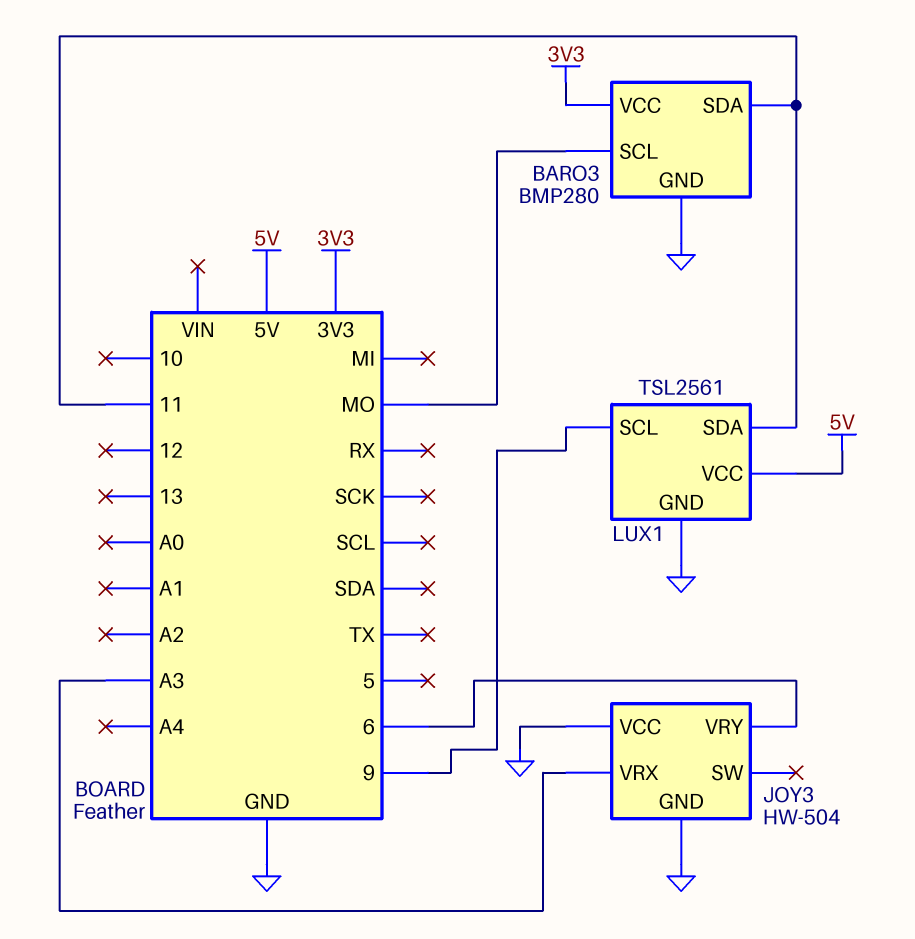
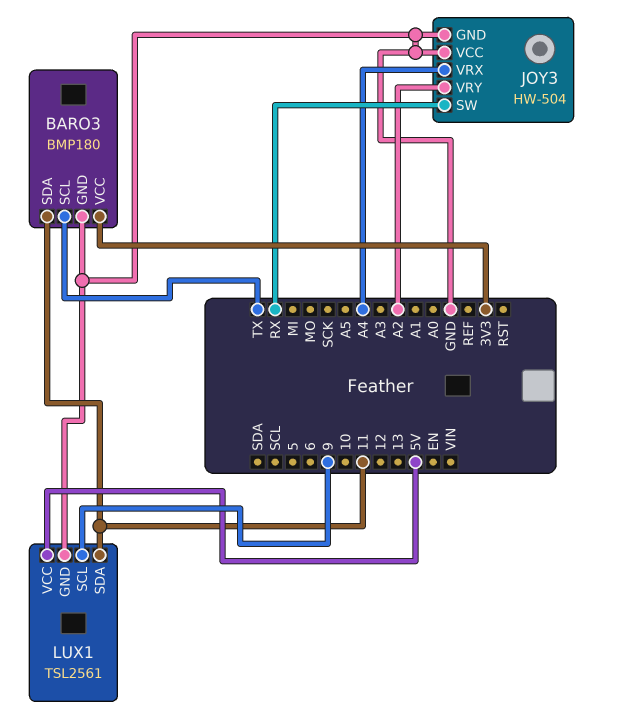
BARO3: BMP280 -> BMP180
BARO3 pin SCL: MO -> TX
JOY3 pin SW: none -> RX
JOY3 pin VRX: A3 -> A4
JOY3 pin VRY: 6 -> A2

